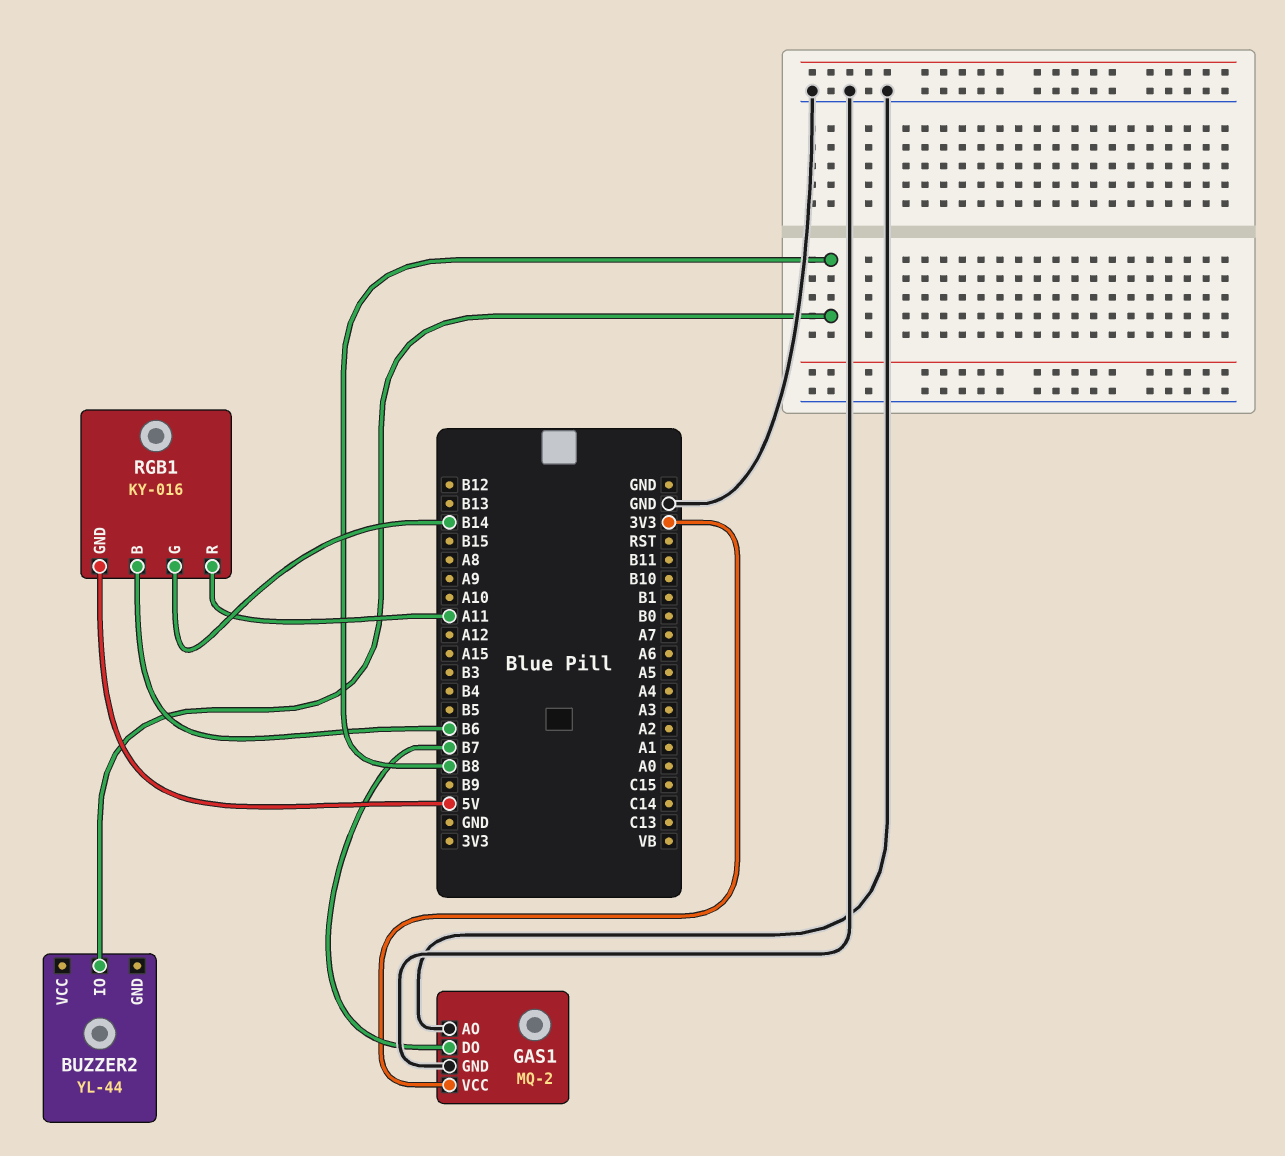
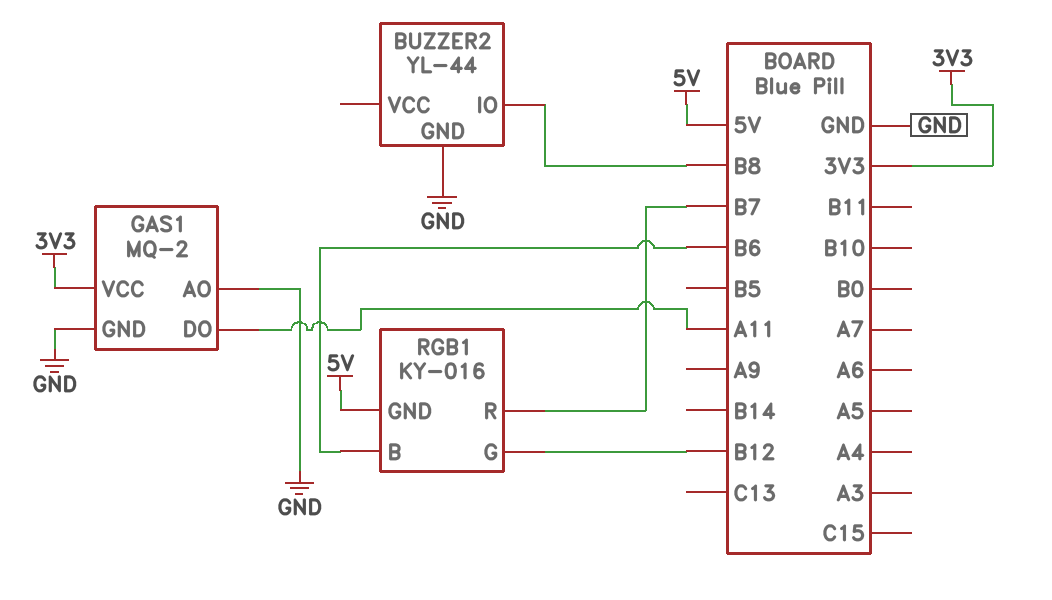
BUZZER2 pin GND: none -> GND
GAS1 pin DO: B7 -> A11
RGB1 pin G: B14 -> B12
RGB1 pin R: A11 -> B7

